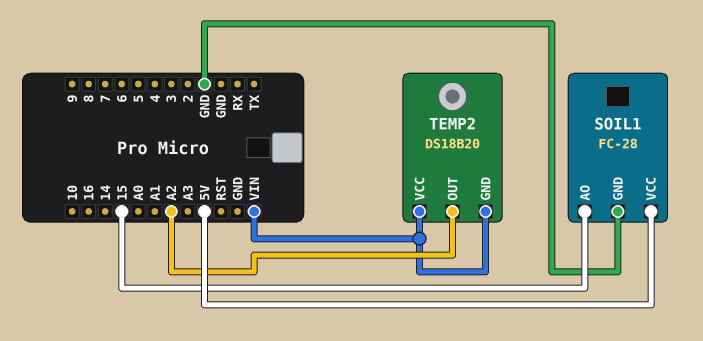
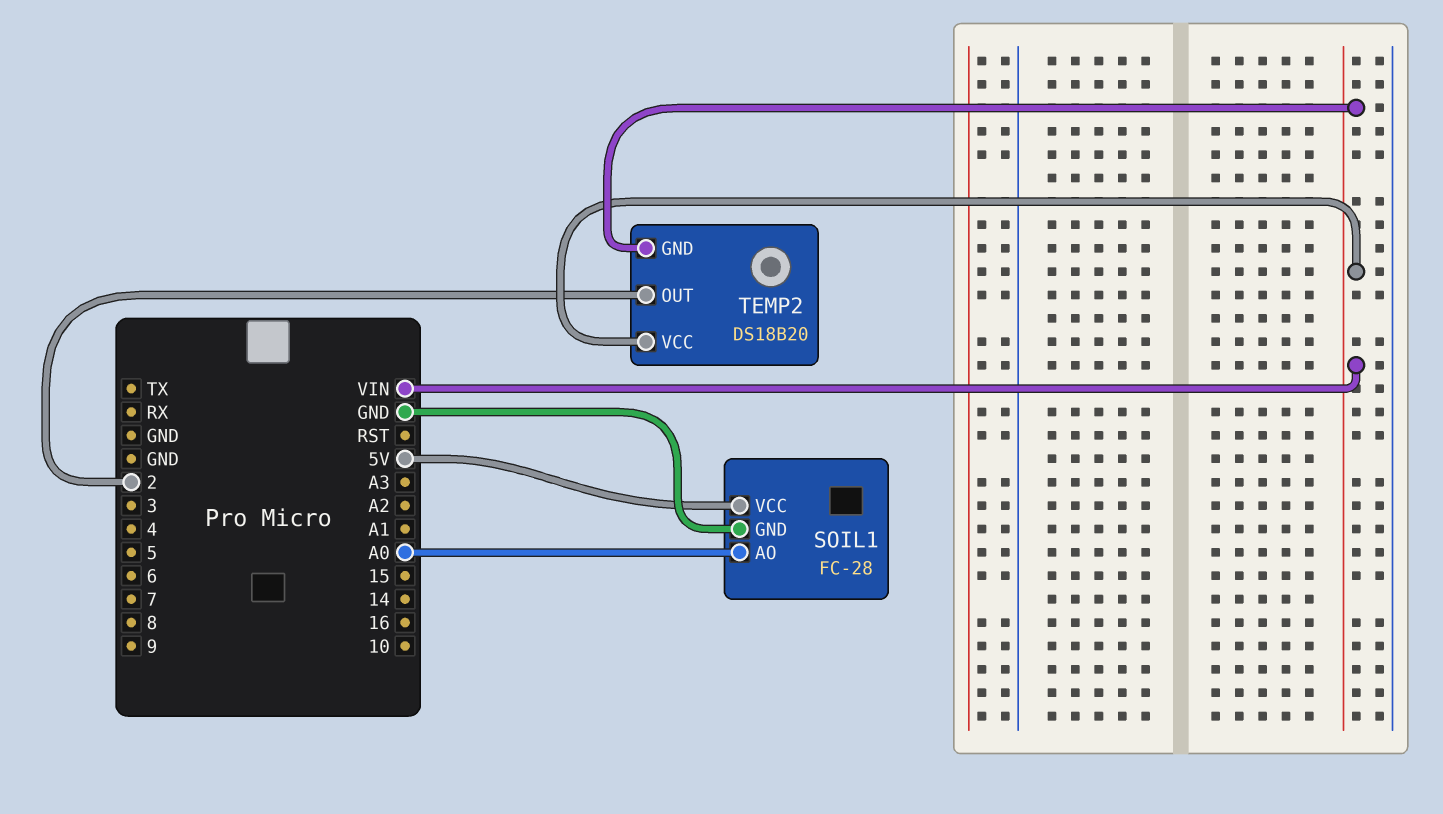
SOIL1 pin AO: 15 -> A0
TEMP2 pin OUT: A2 -> 2

